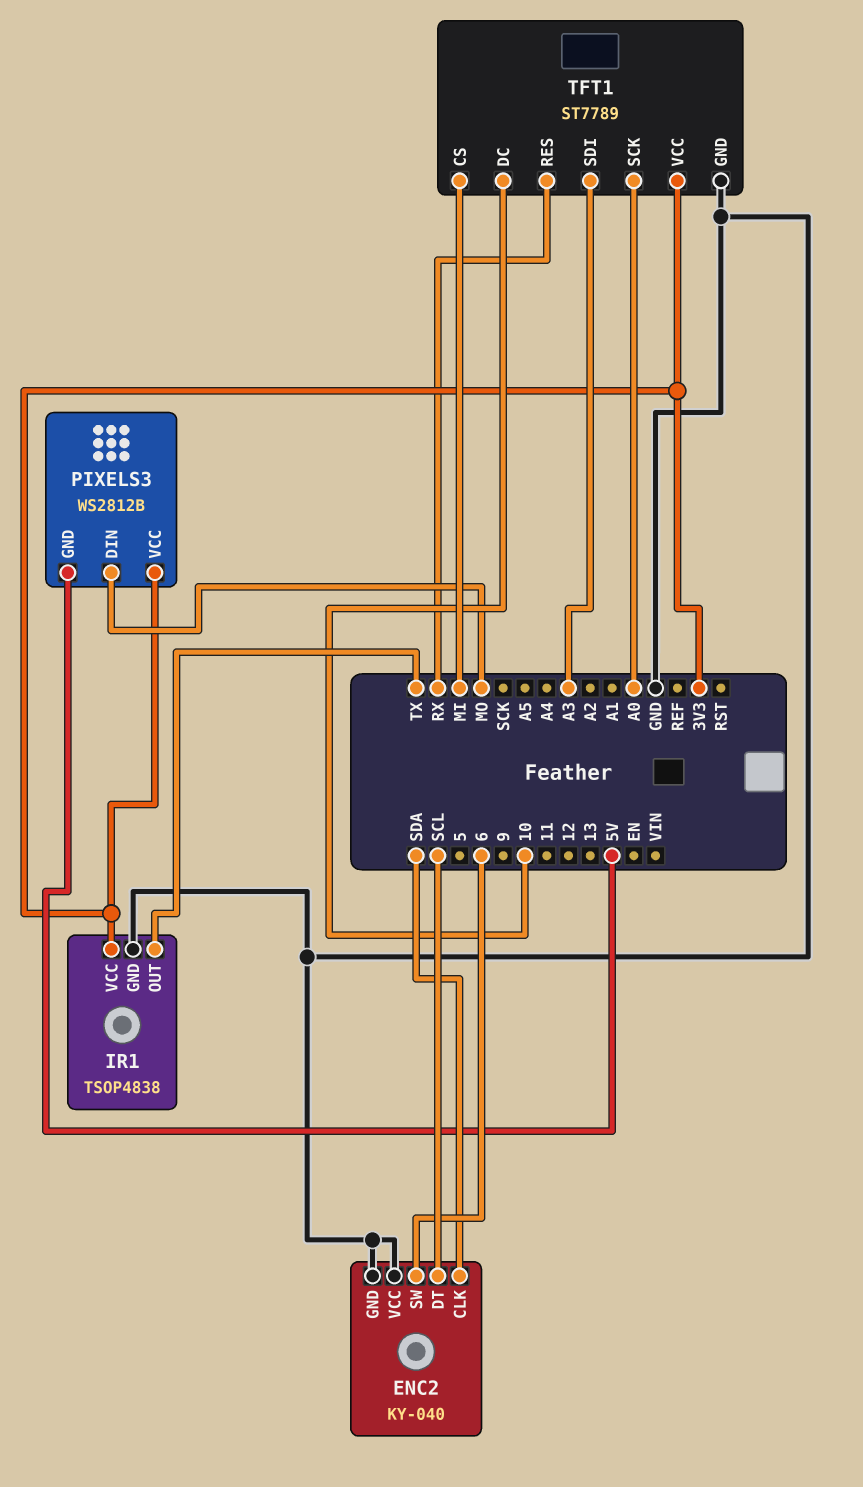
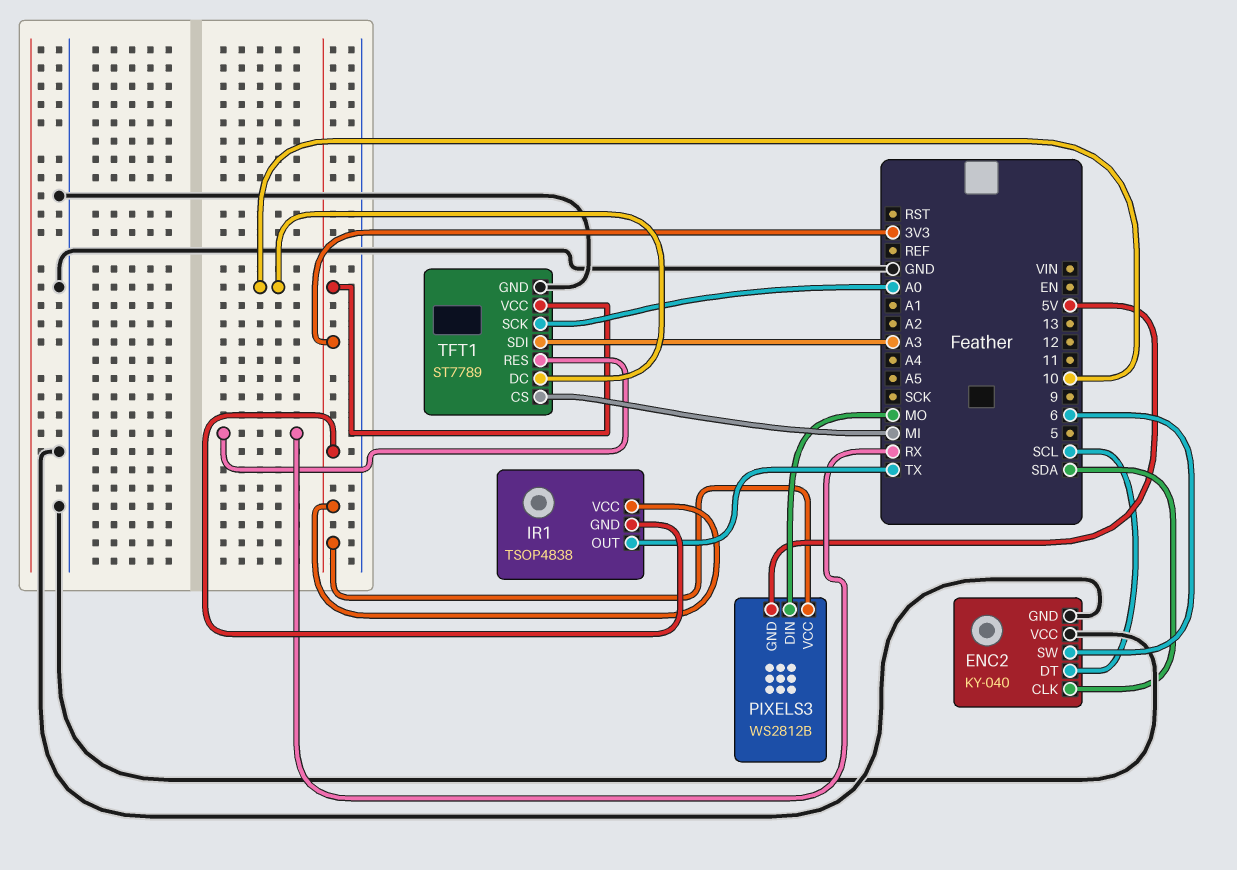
IR1 pin GND: GND -> 3V3

